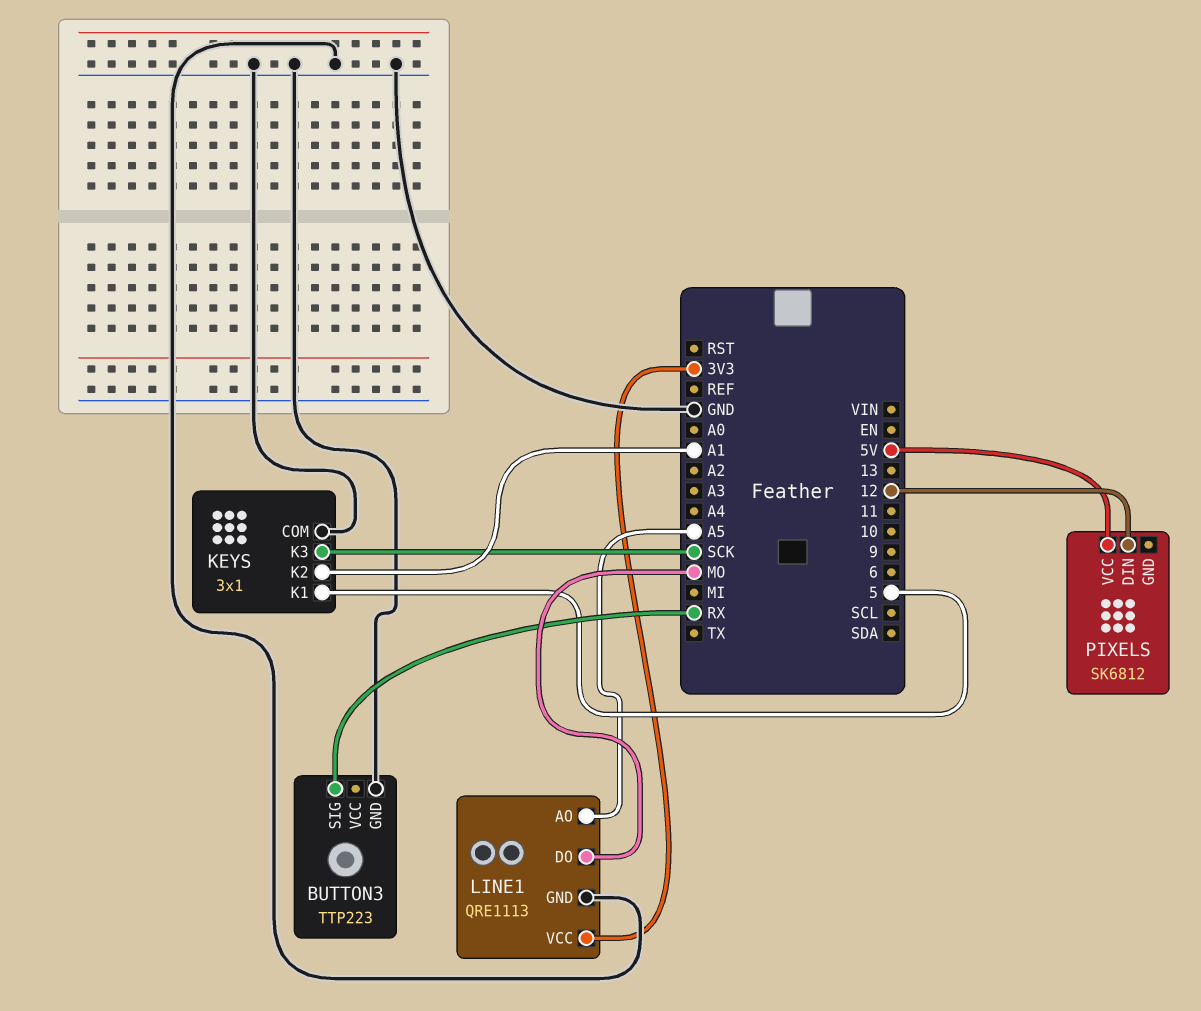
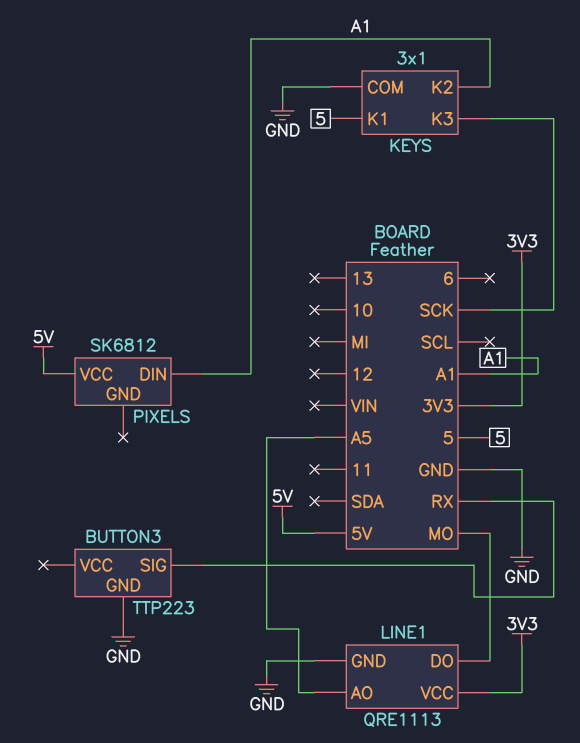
PIXELS pin DIN: 12 -> A1

